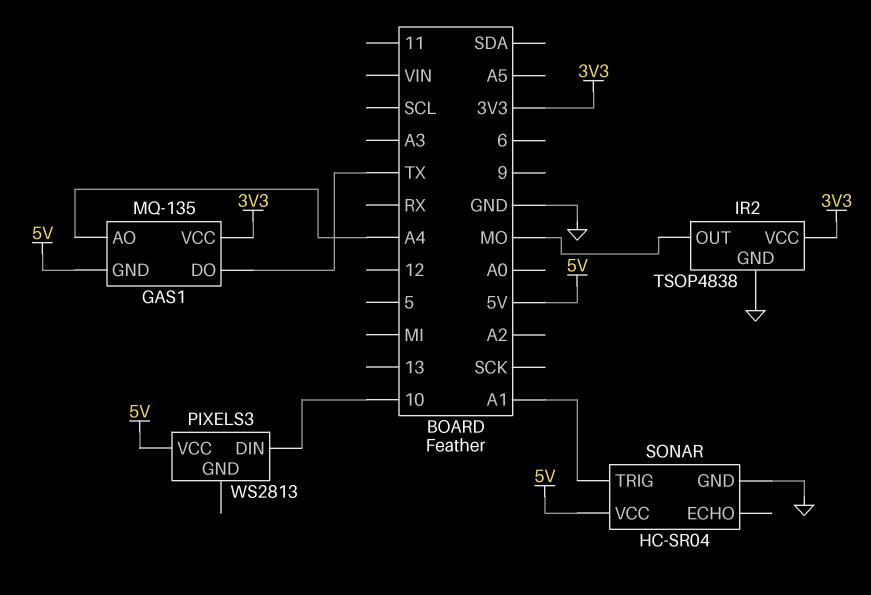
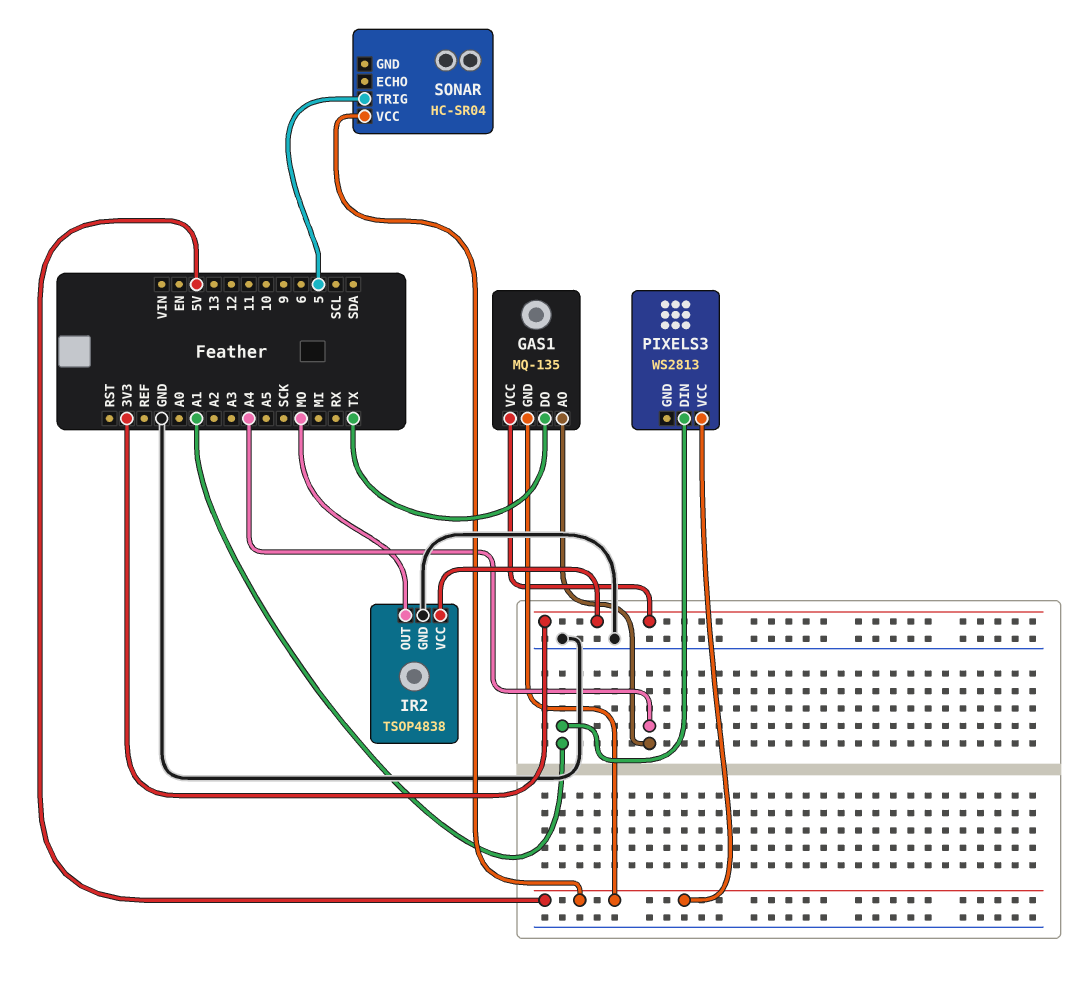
PIXELS3 pin DIN: 10 -> A1
SONAR pin GND: GND -> none
SONAR pin TRIG: A1 -> 5

